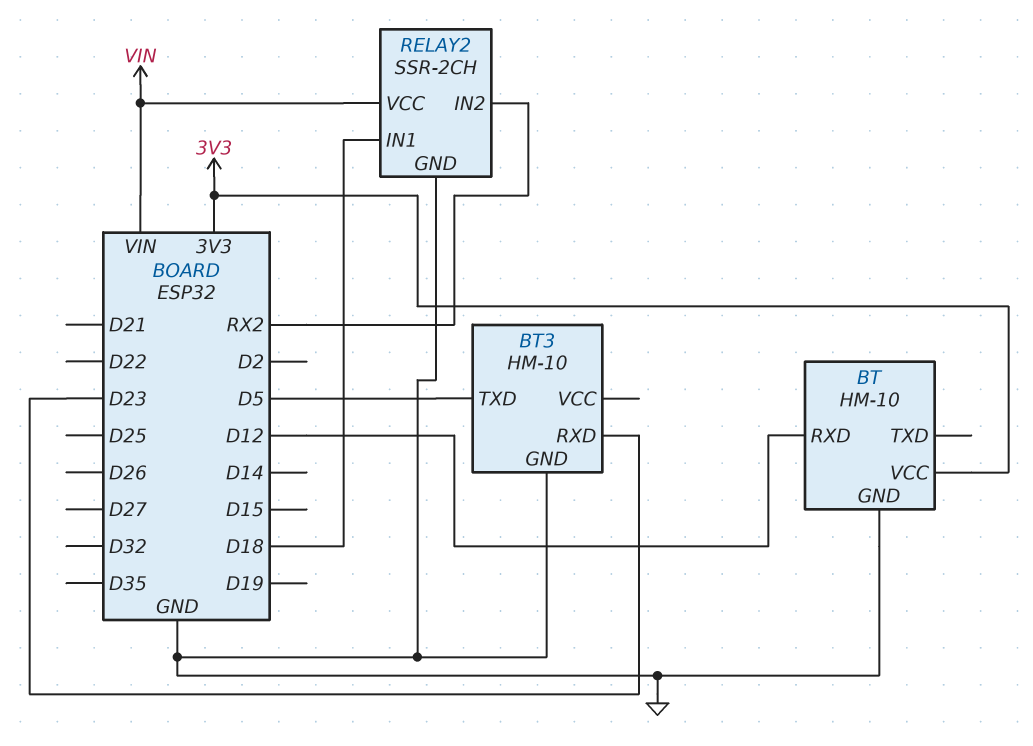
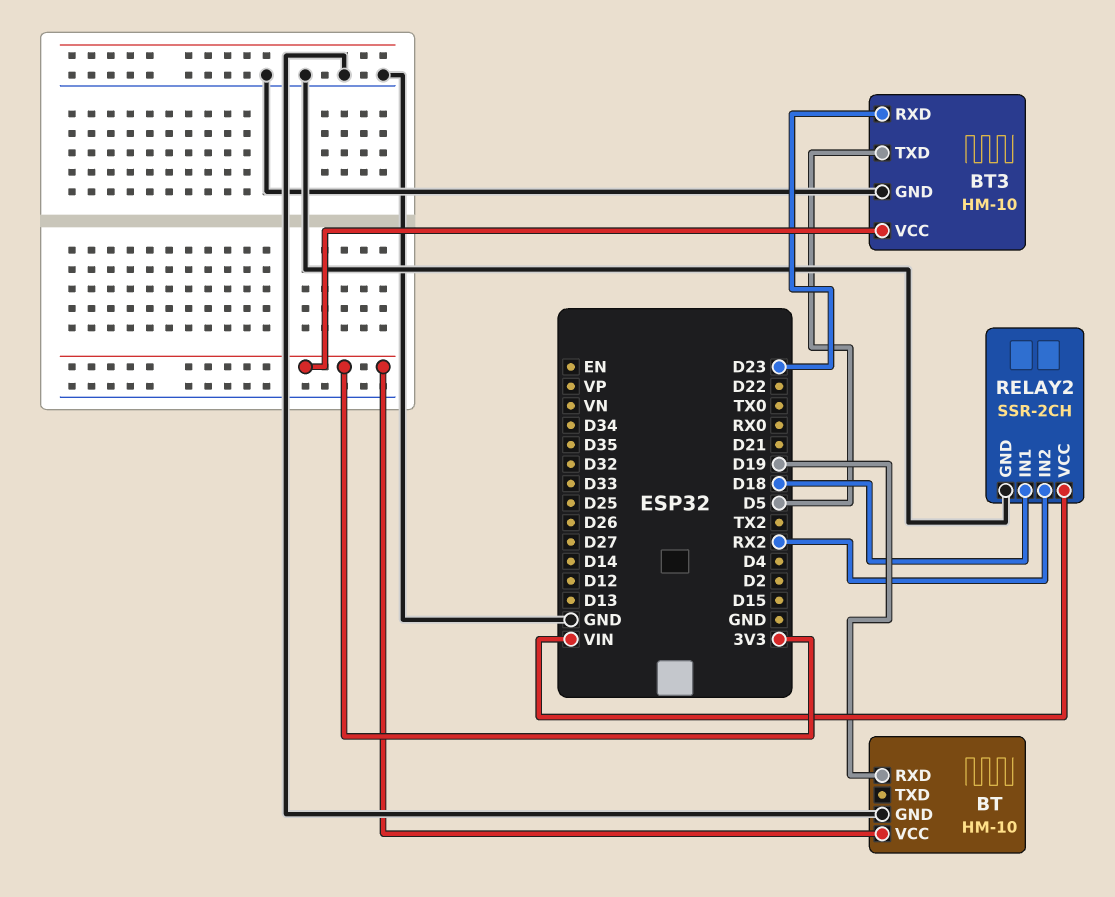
BT pin RXD: D12 -> D19
BT3 pin VCC: none -> 3V3

